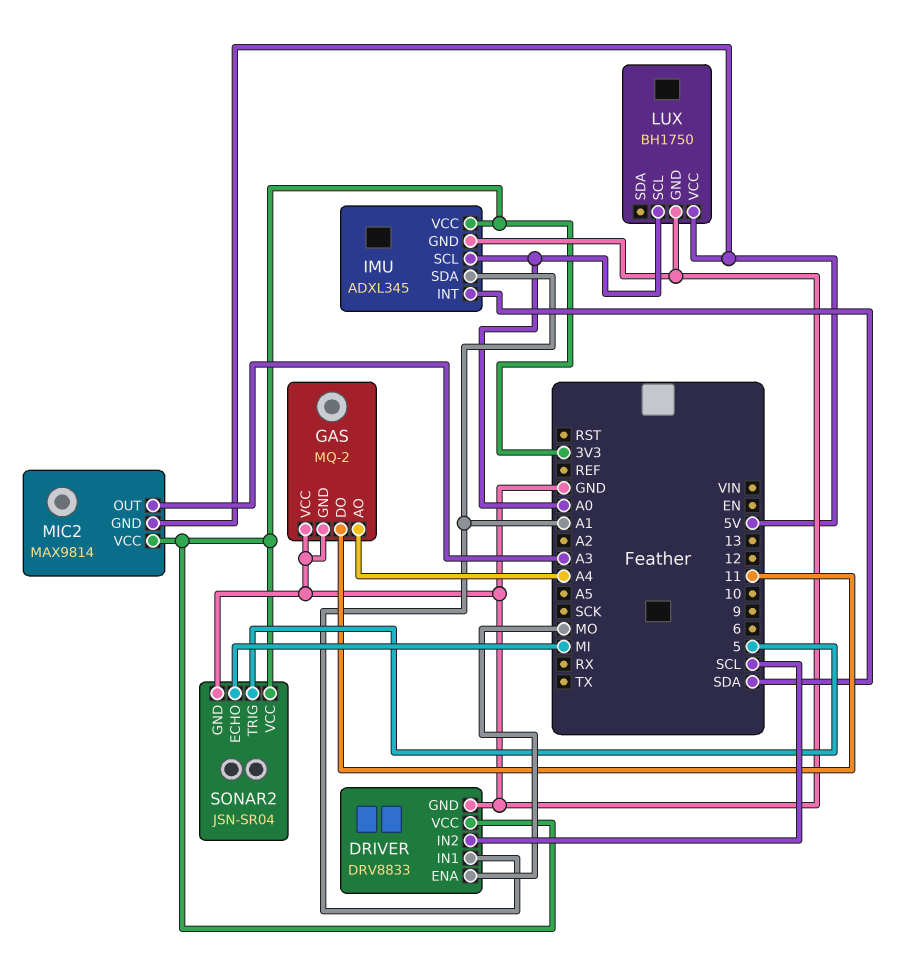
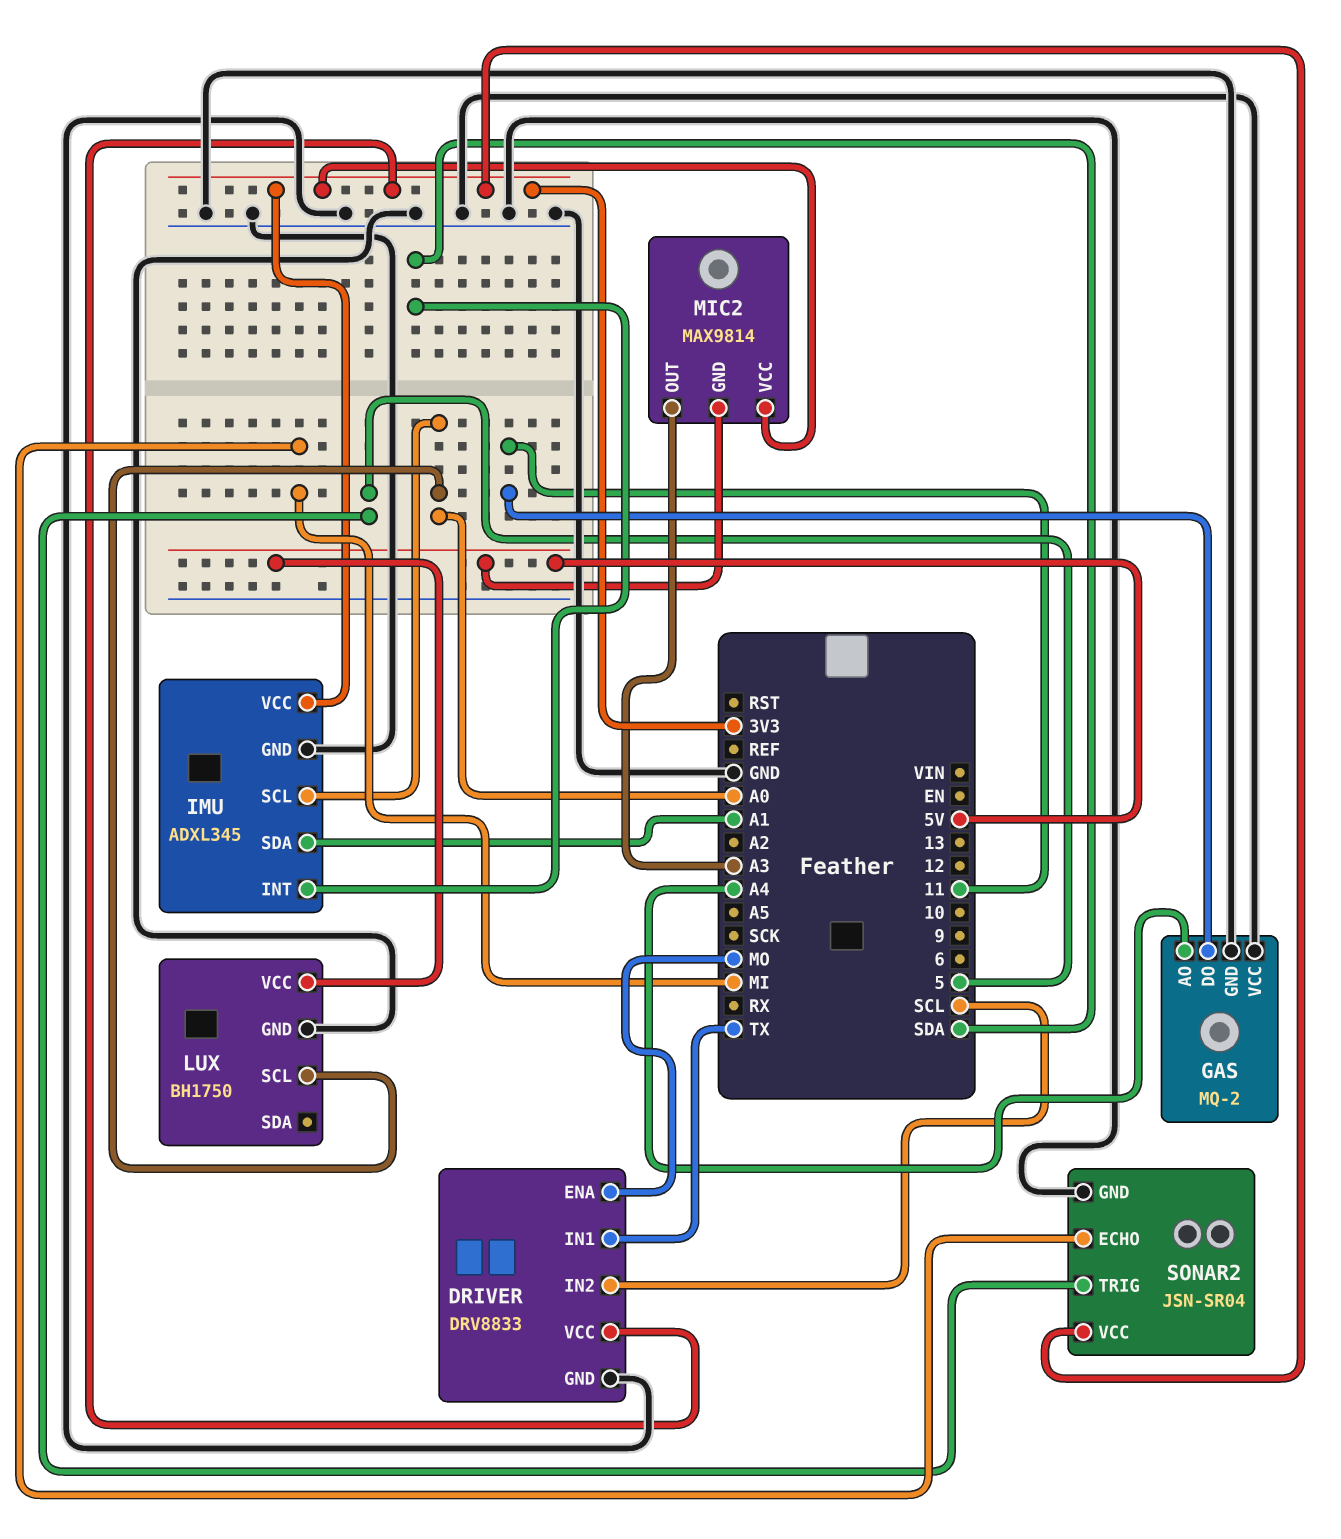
DRIVER pin IN1: A1 -> TX

